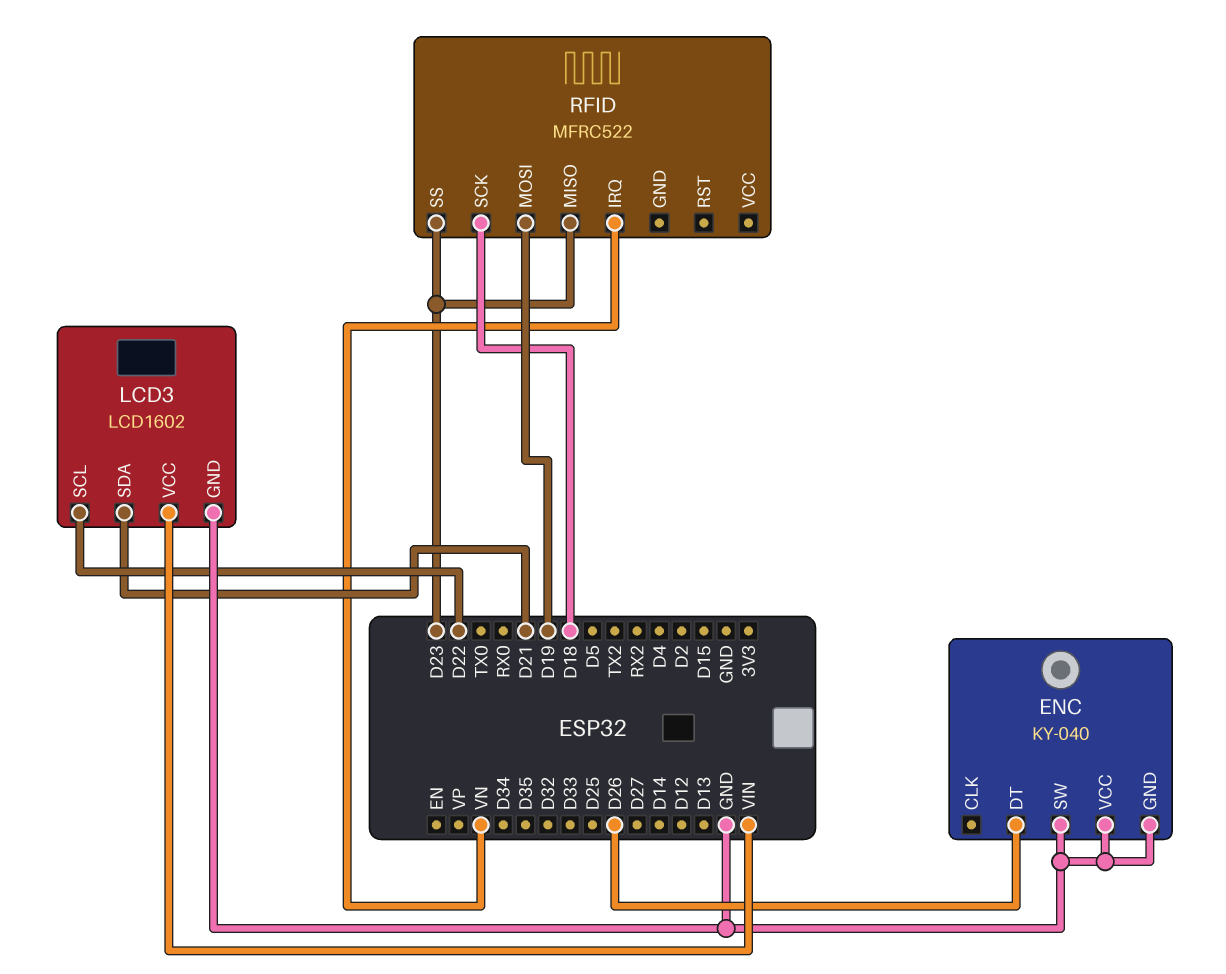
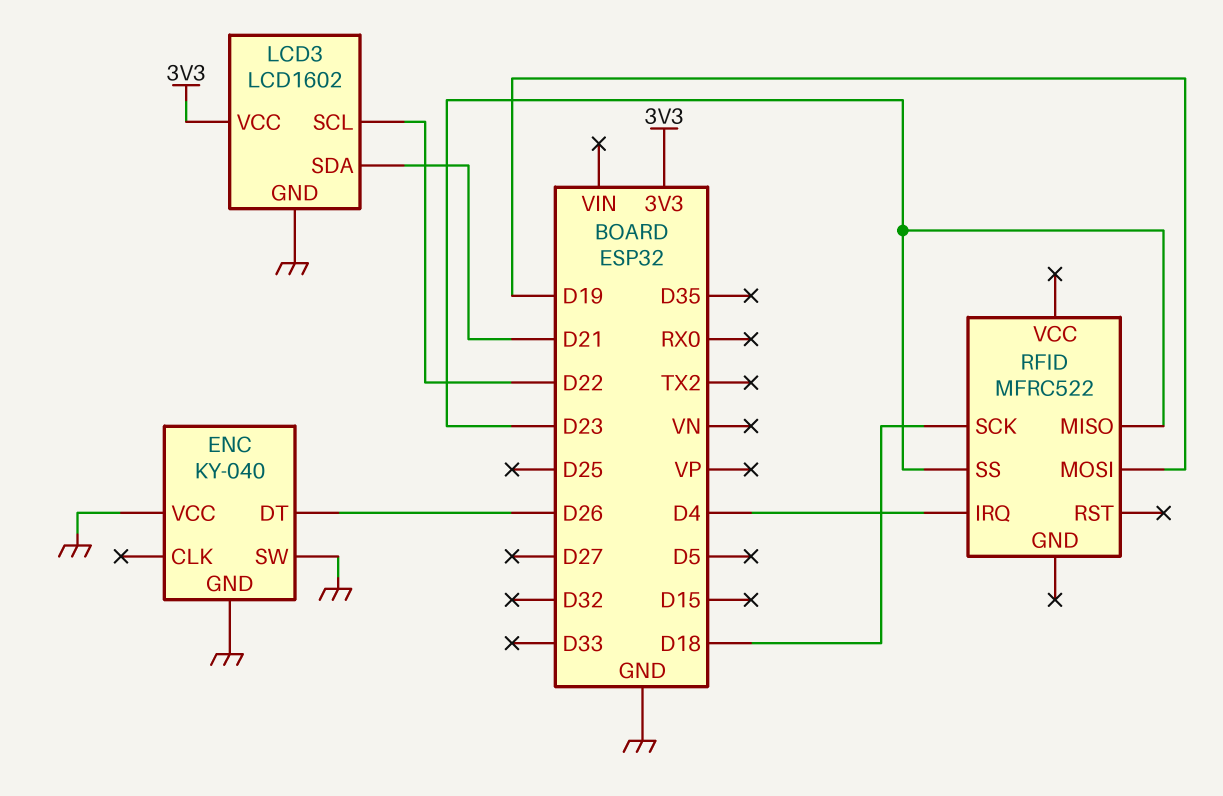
LCD3 pin VCC: VIN -> 3V3
RFID pin IRQ: VN -> D4

